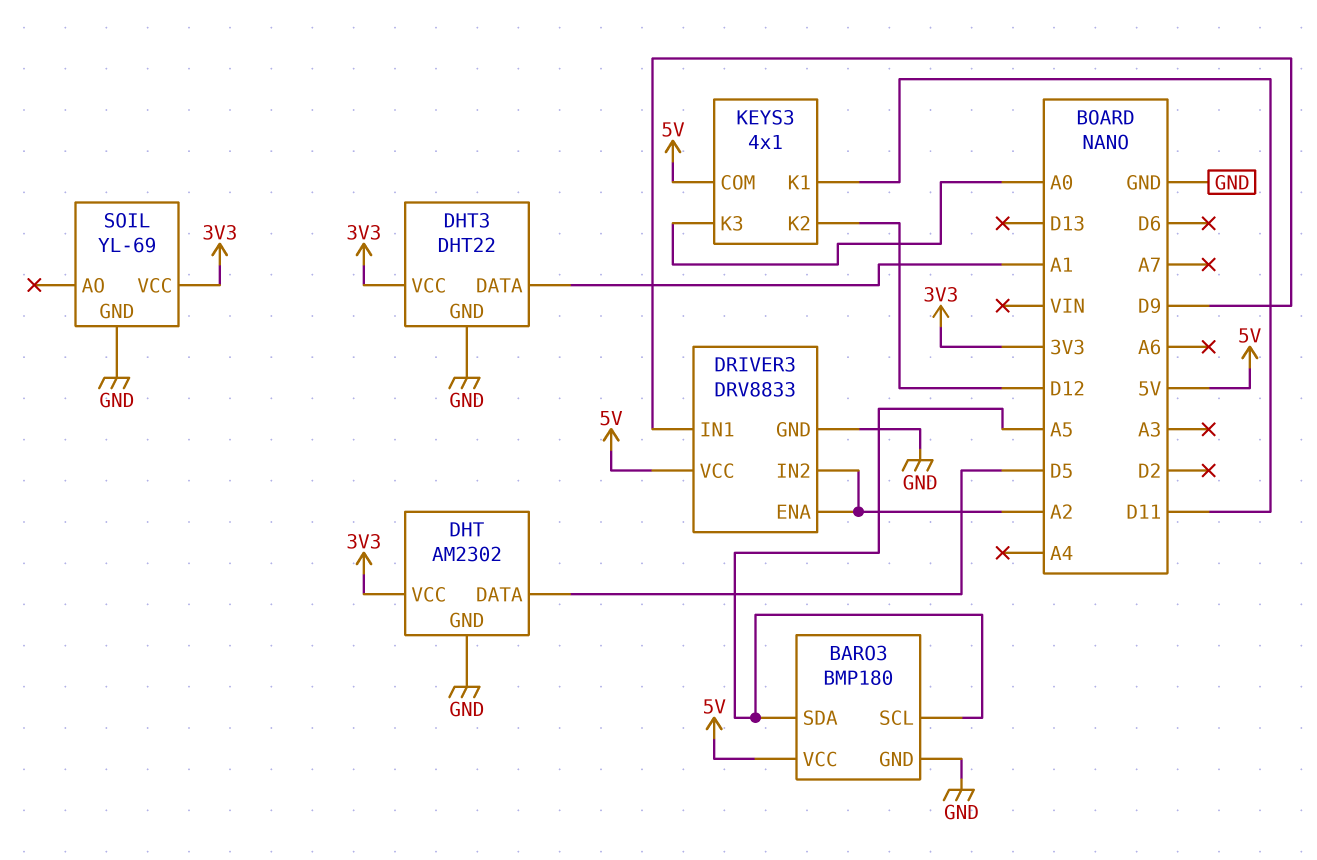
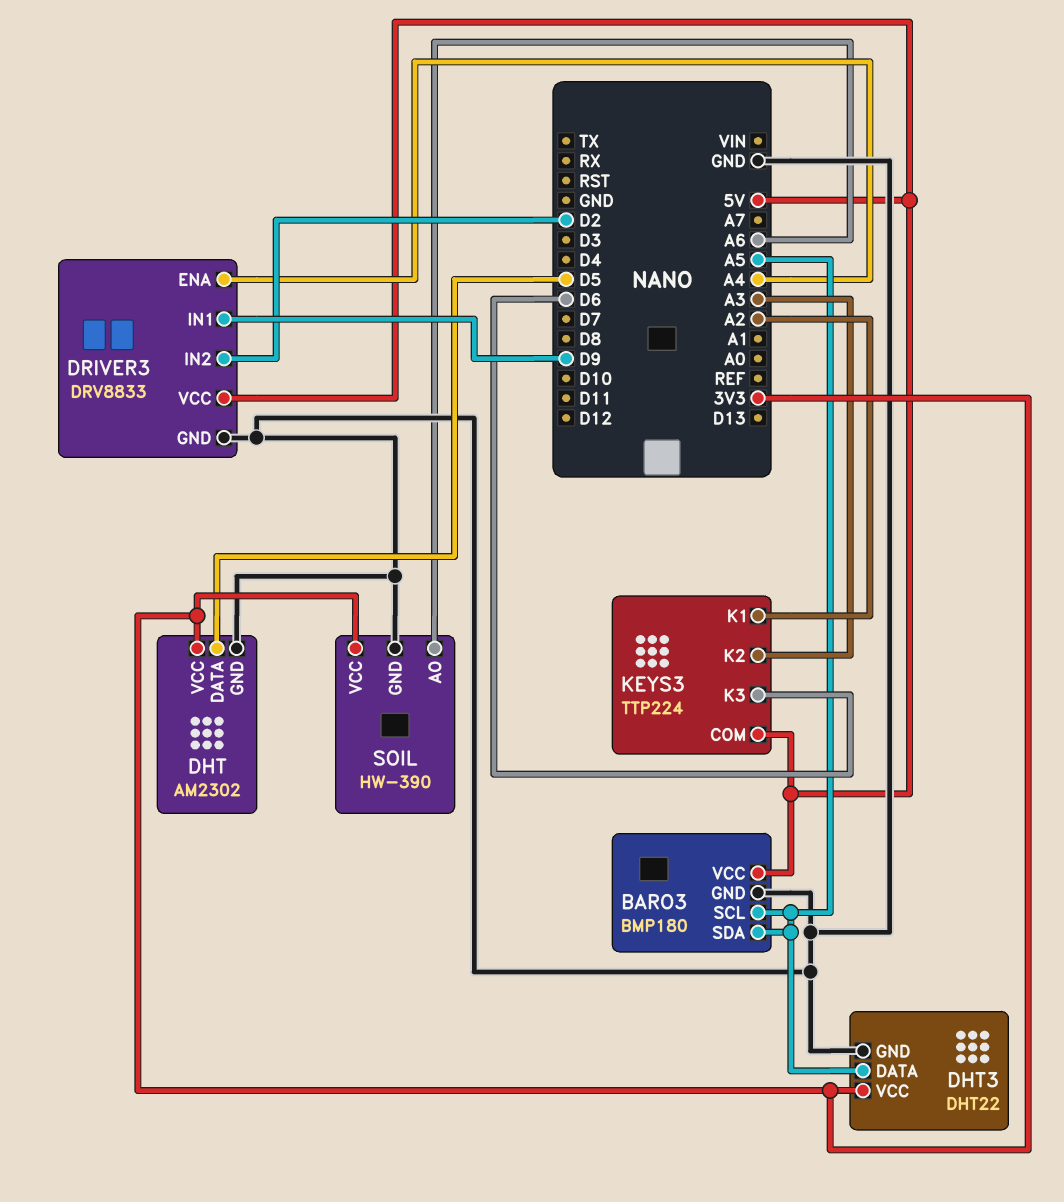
DHT3 pin DATA: A1 -> A5
DRIVER3 pin ENA: A2 -> A4
DRIVER3 pin IN2: A2 -> D2
KEYS3: 4x1 -> TTP224
KEYS3 pin K1: D11 -> A2
KEYS3 pin K2: D12 -> A3
KEYS3 pin K3: A0 -> D6
SOIL: YL-69 -> HW-390
SOIL pin AO: none -> A6

